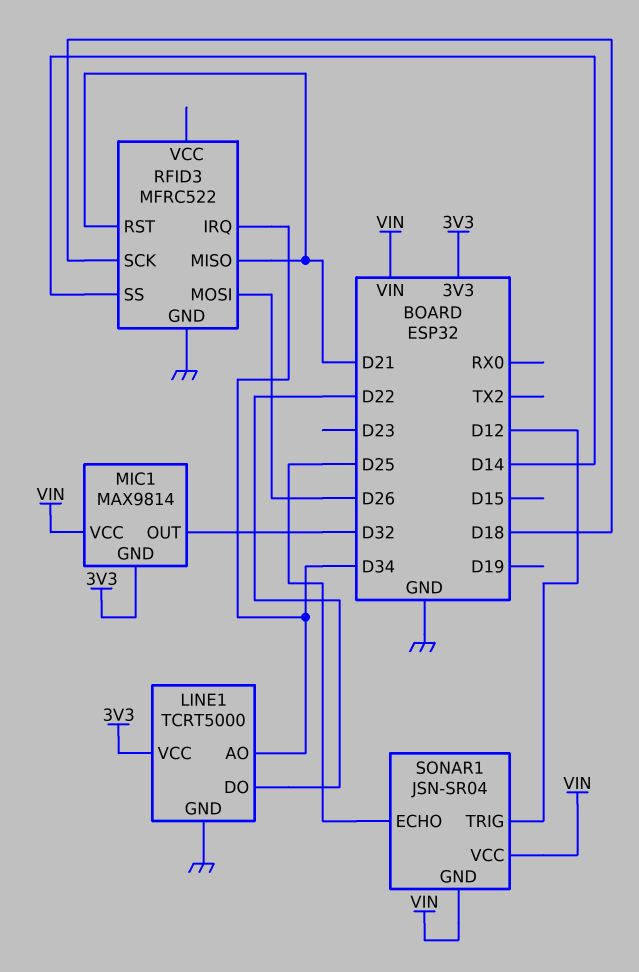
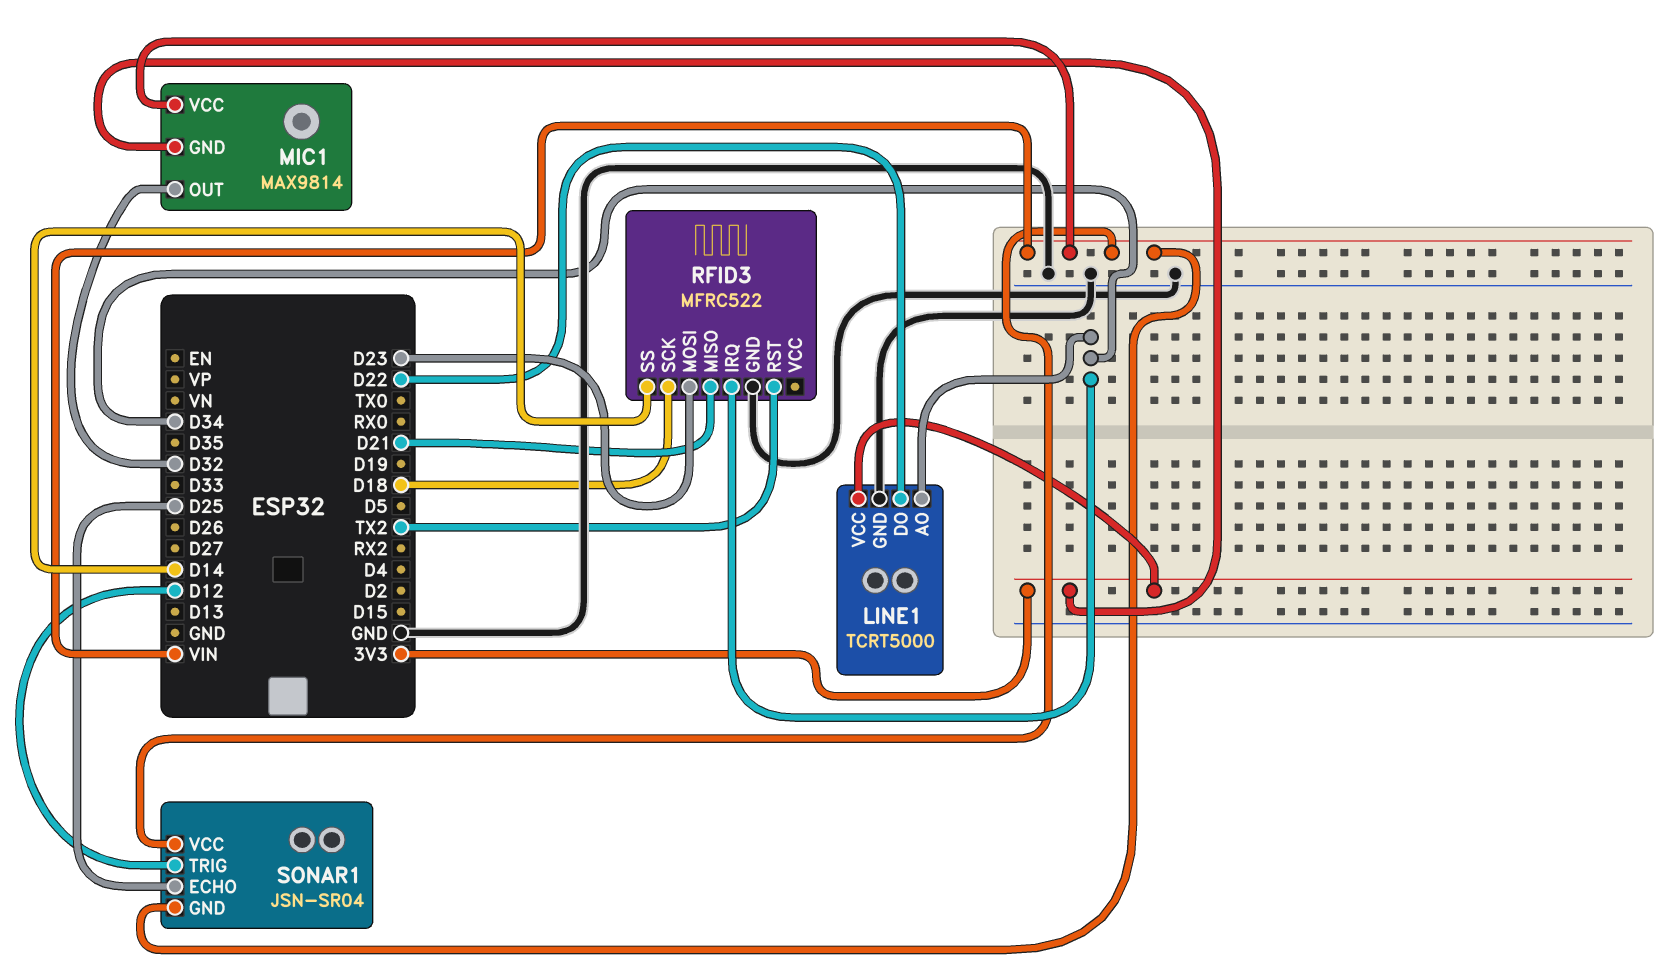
RFID3 pin MOSI: D26 -> D23
RFID3 pin RST: D21 -> TX2

